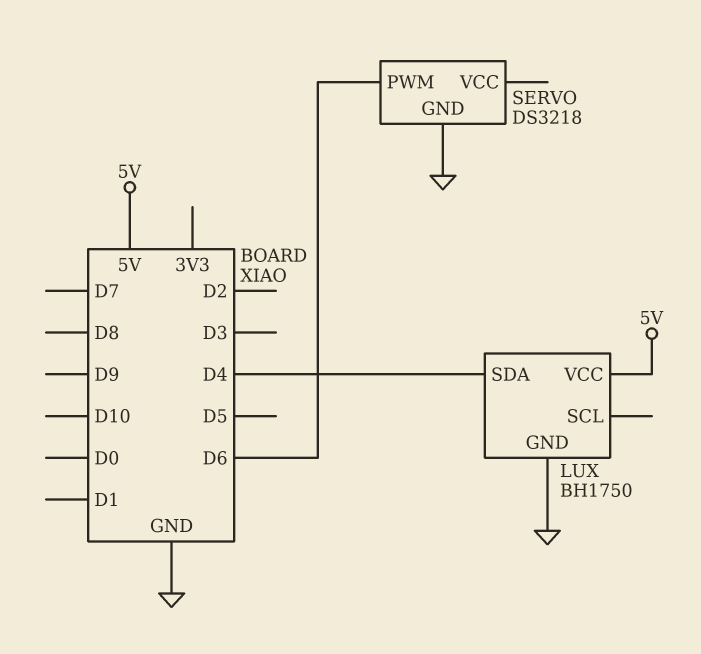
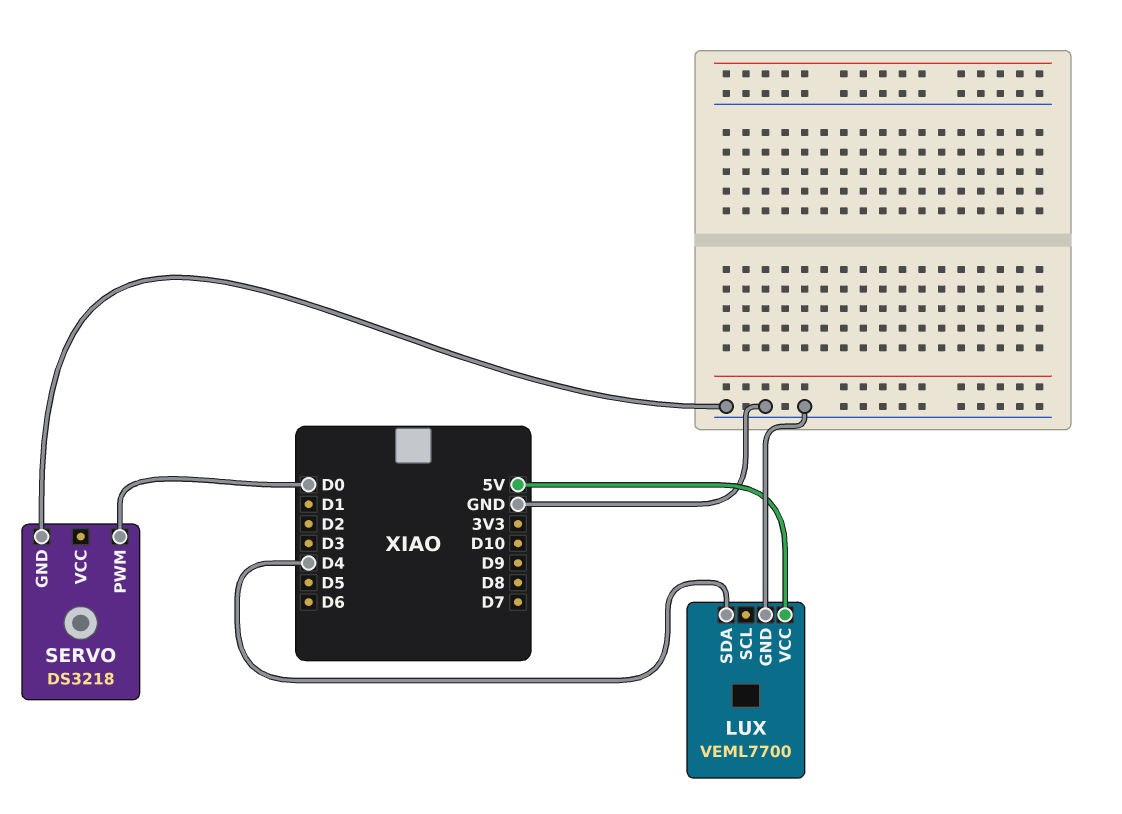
LUX: BH1750 -> VEML7700
SERVO pin PWM: D6 -> D0

